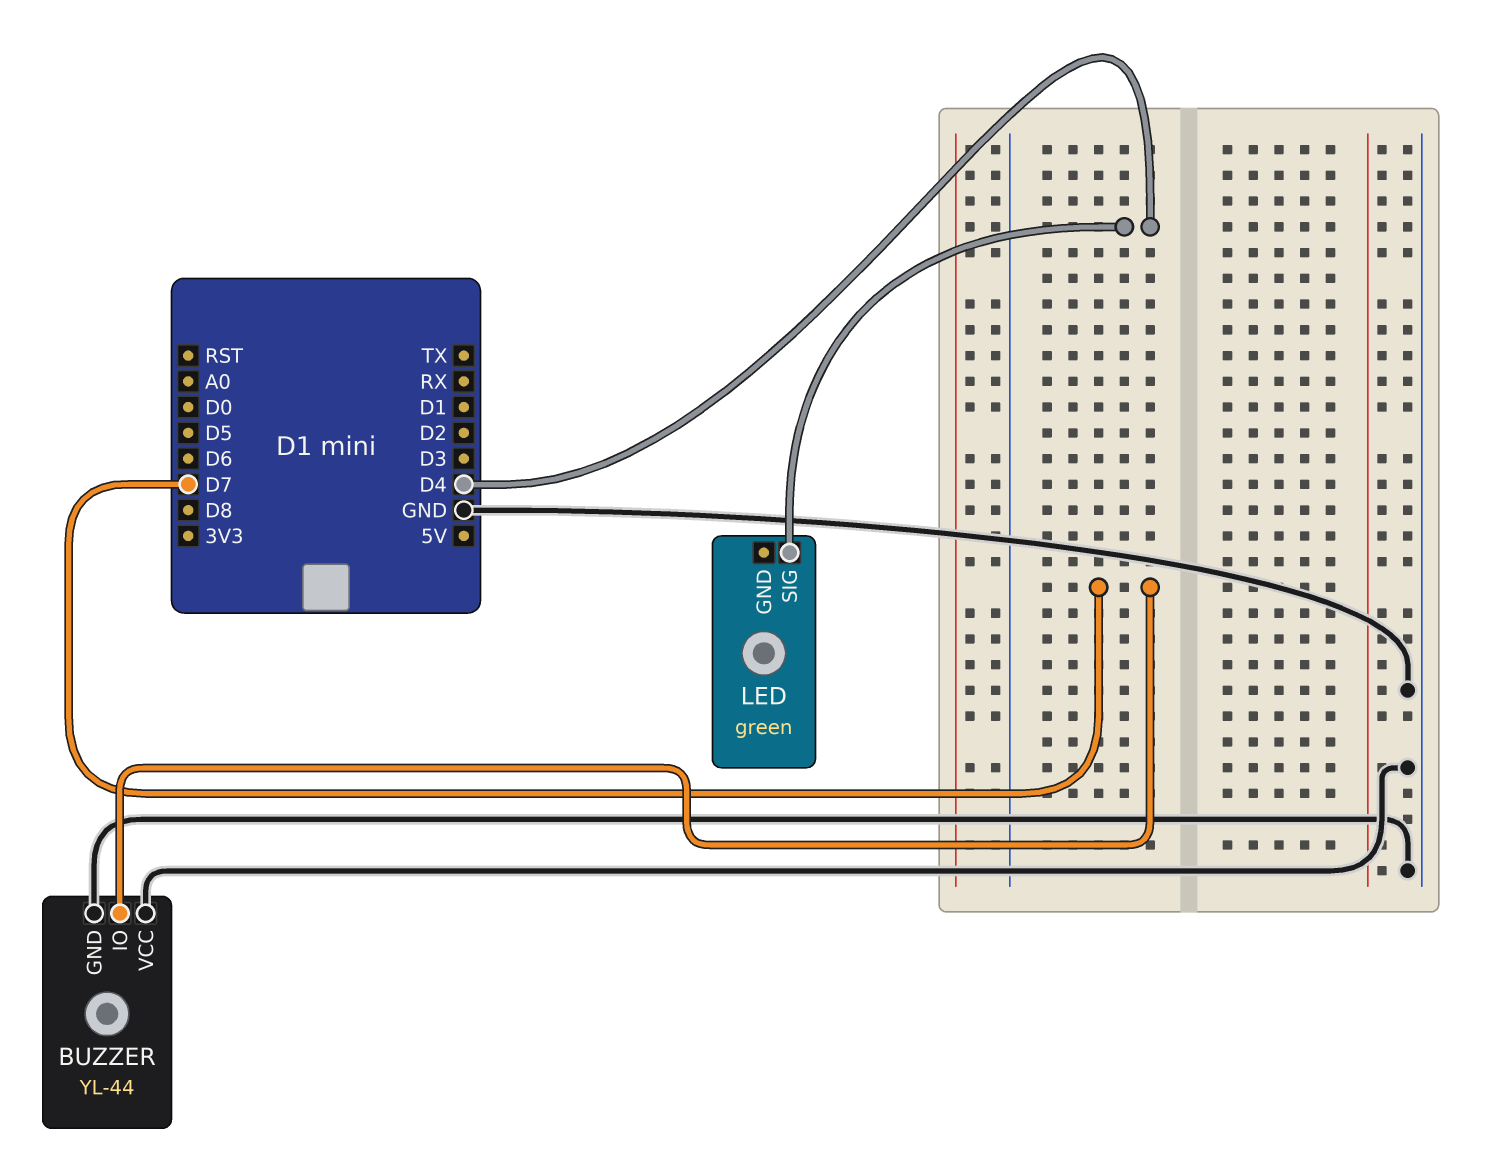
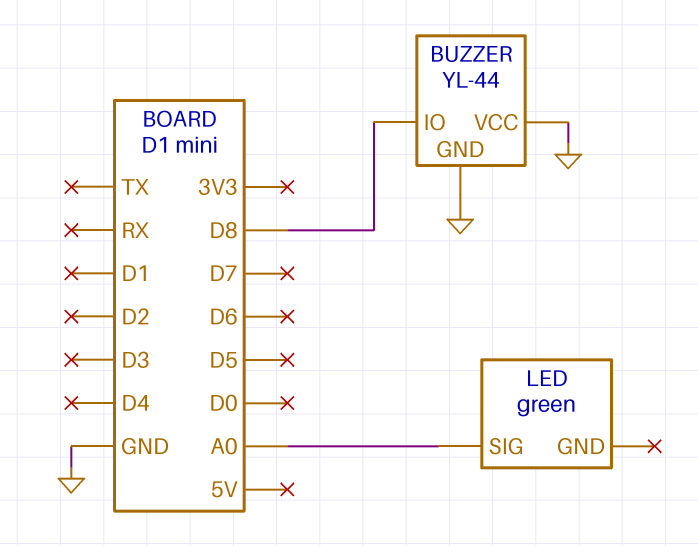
BUZZER pin IO: D7 -> D8
LED pin SIG: D4 -> A0

